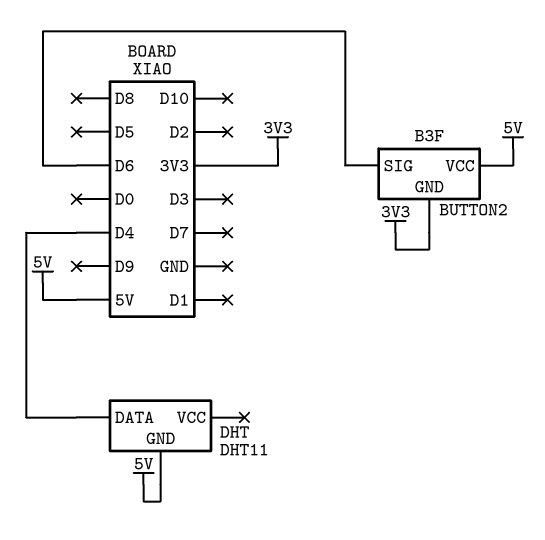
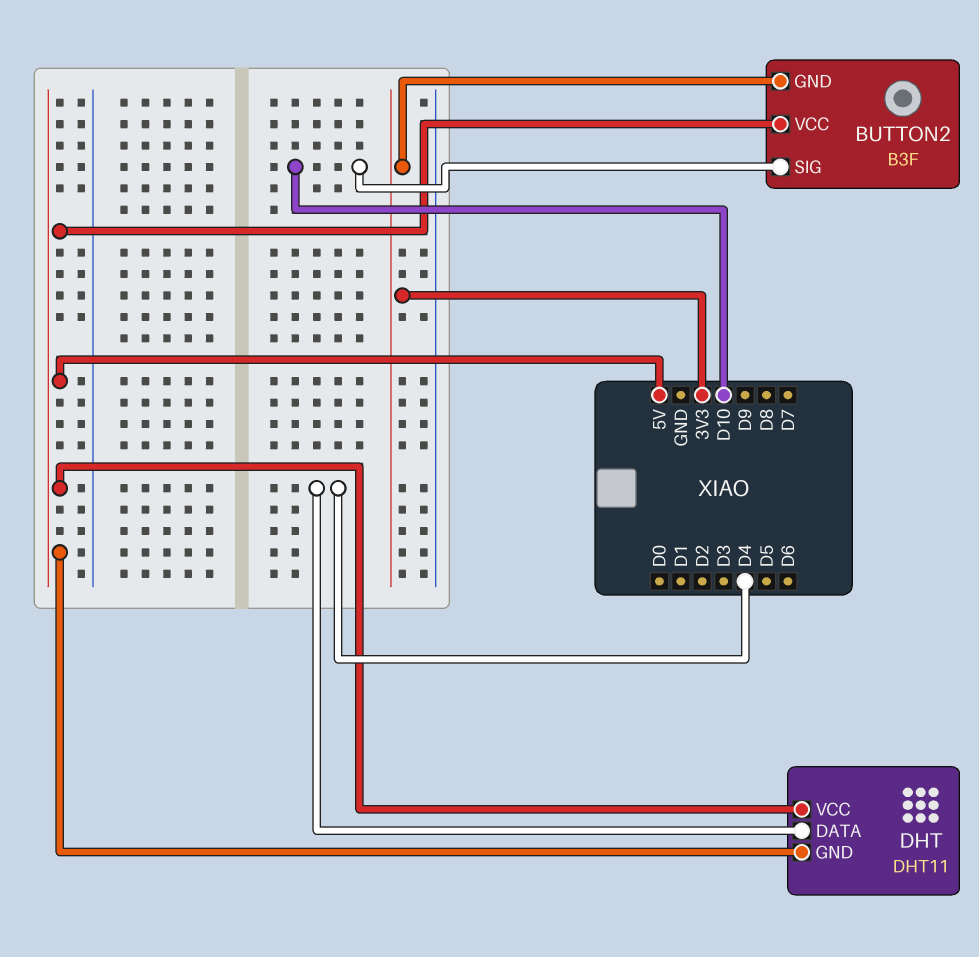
BUTTON2 pin SIG: D6 -> D10
DHT pin VCC: none -> 5V

